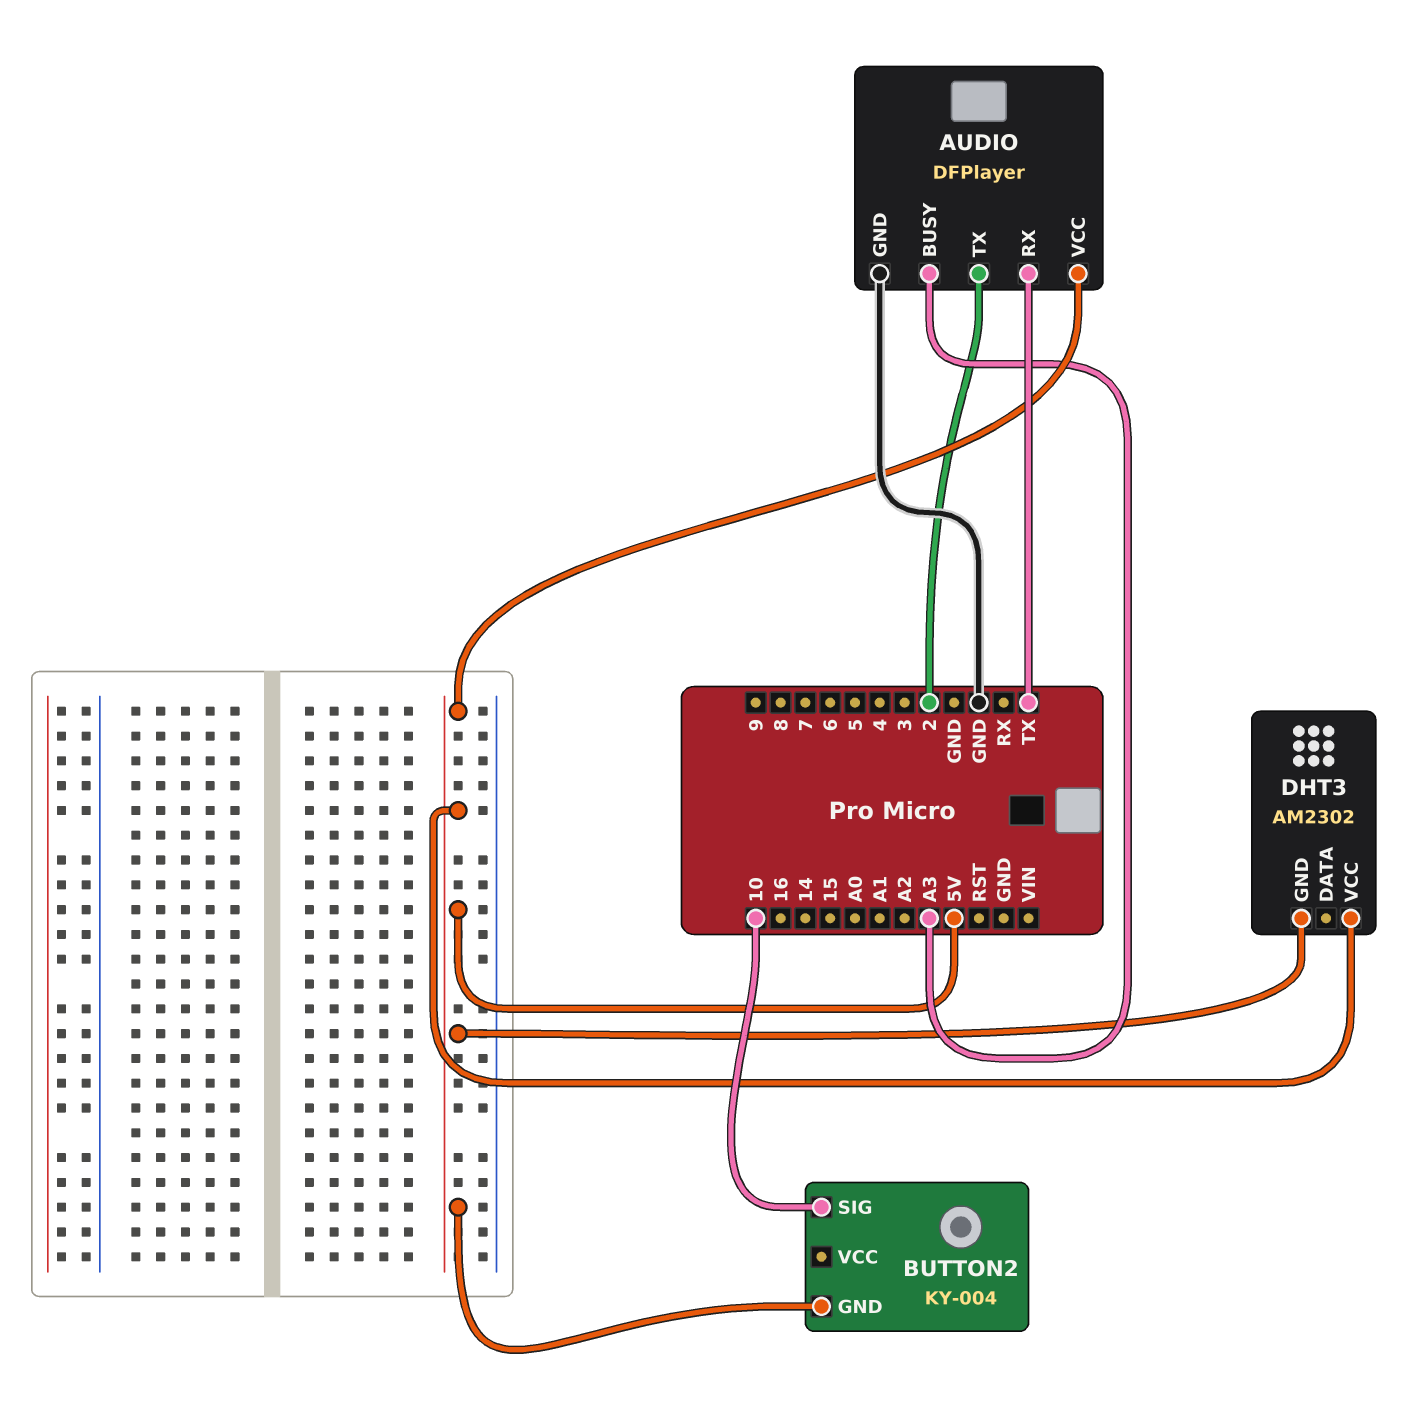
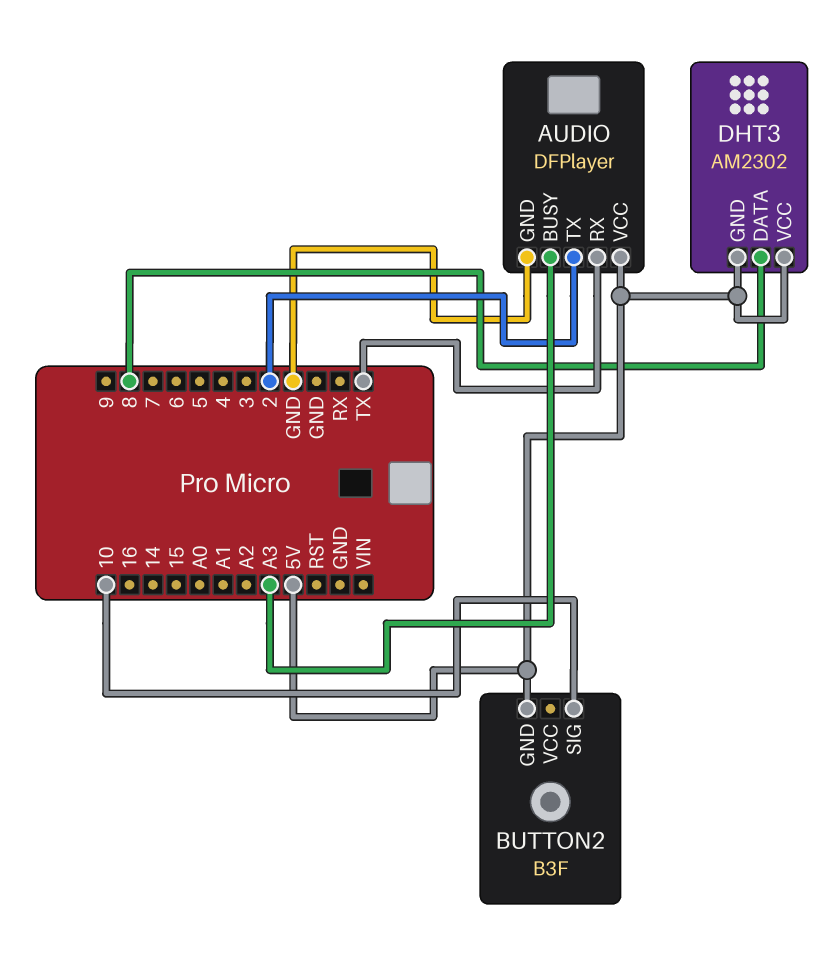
BUTTON2: KY-004 -> B3F
DHT3 pin DATA: none -> 8

